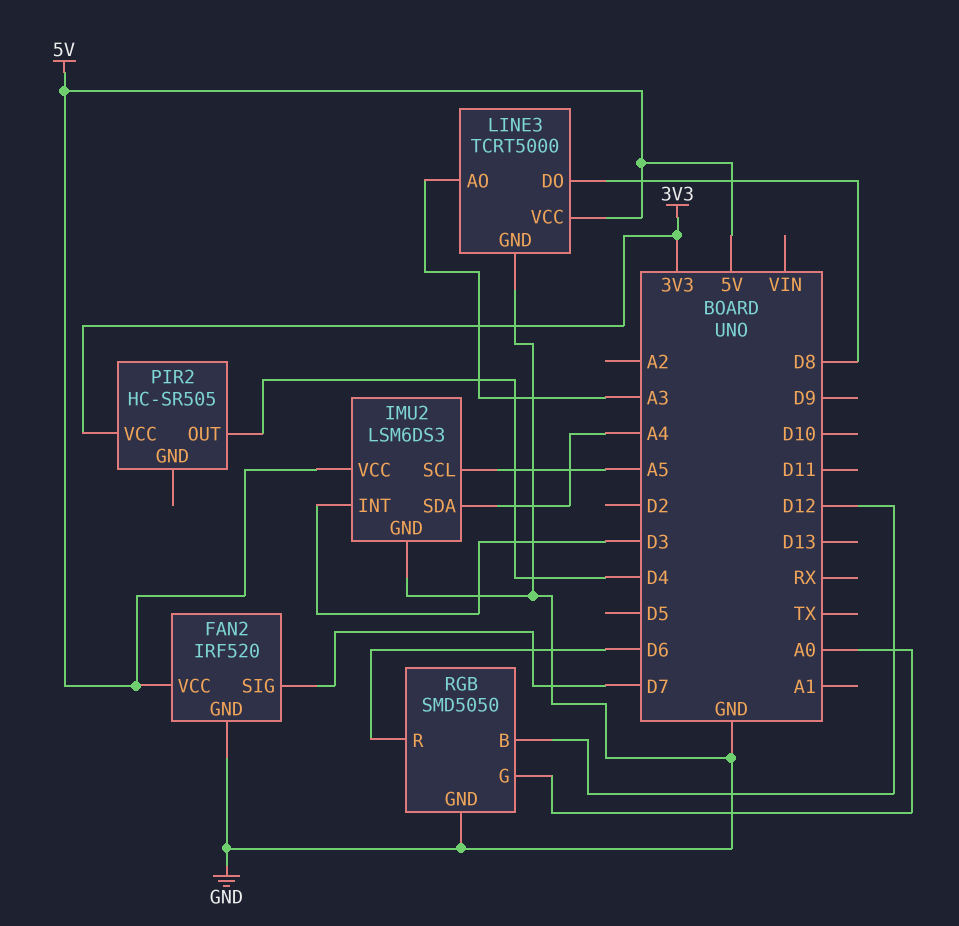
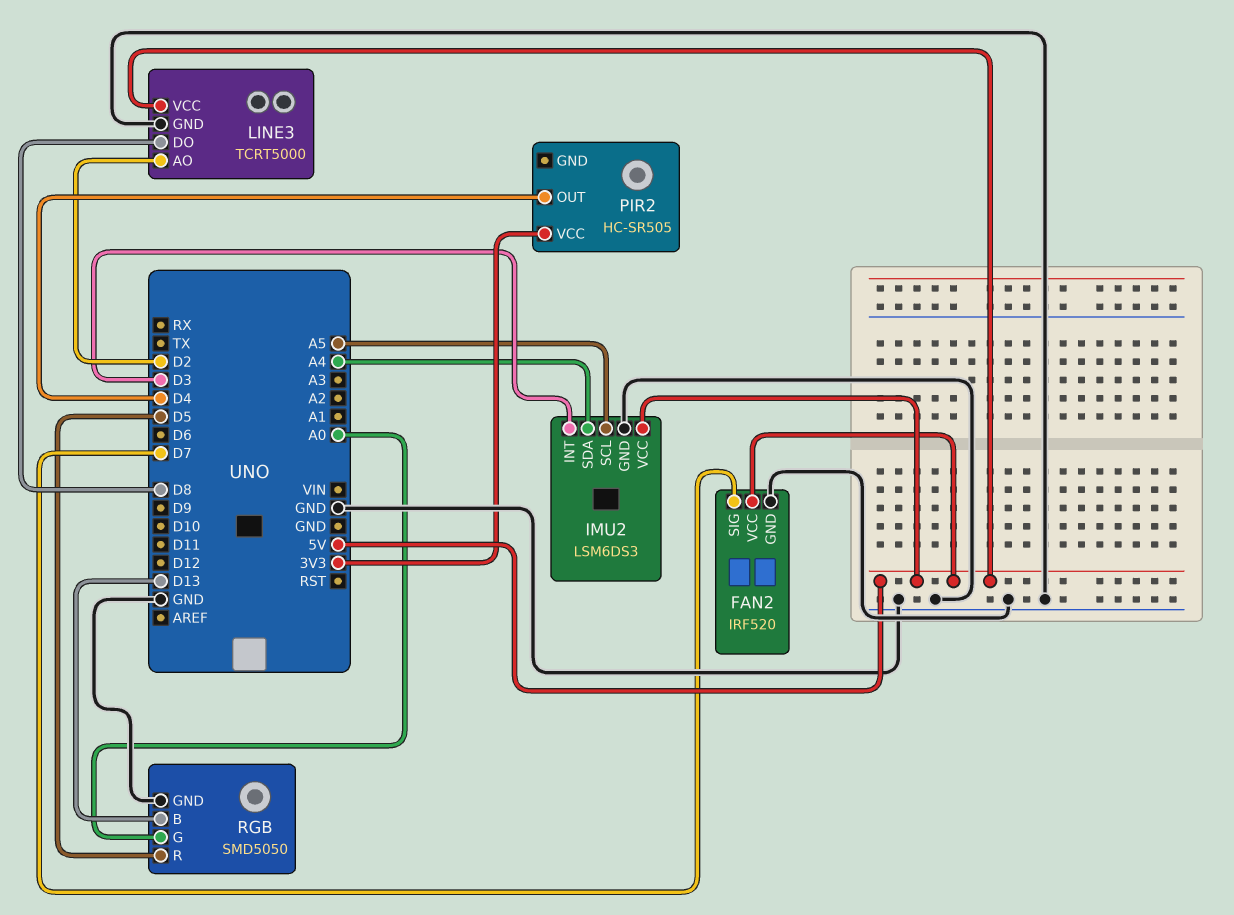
LINE3 pin AO: A3 -> D2
RGB pin B: D12 -> D13
RGB pin R: D6 -> D5

